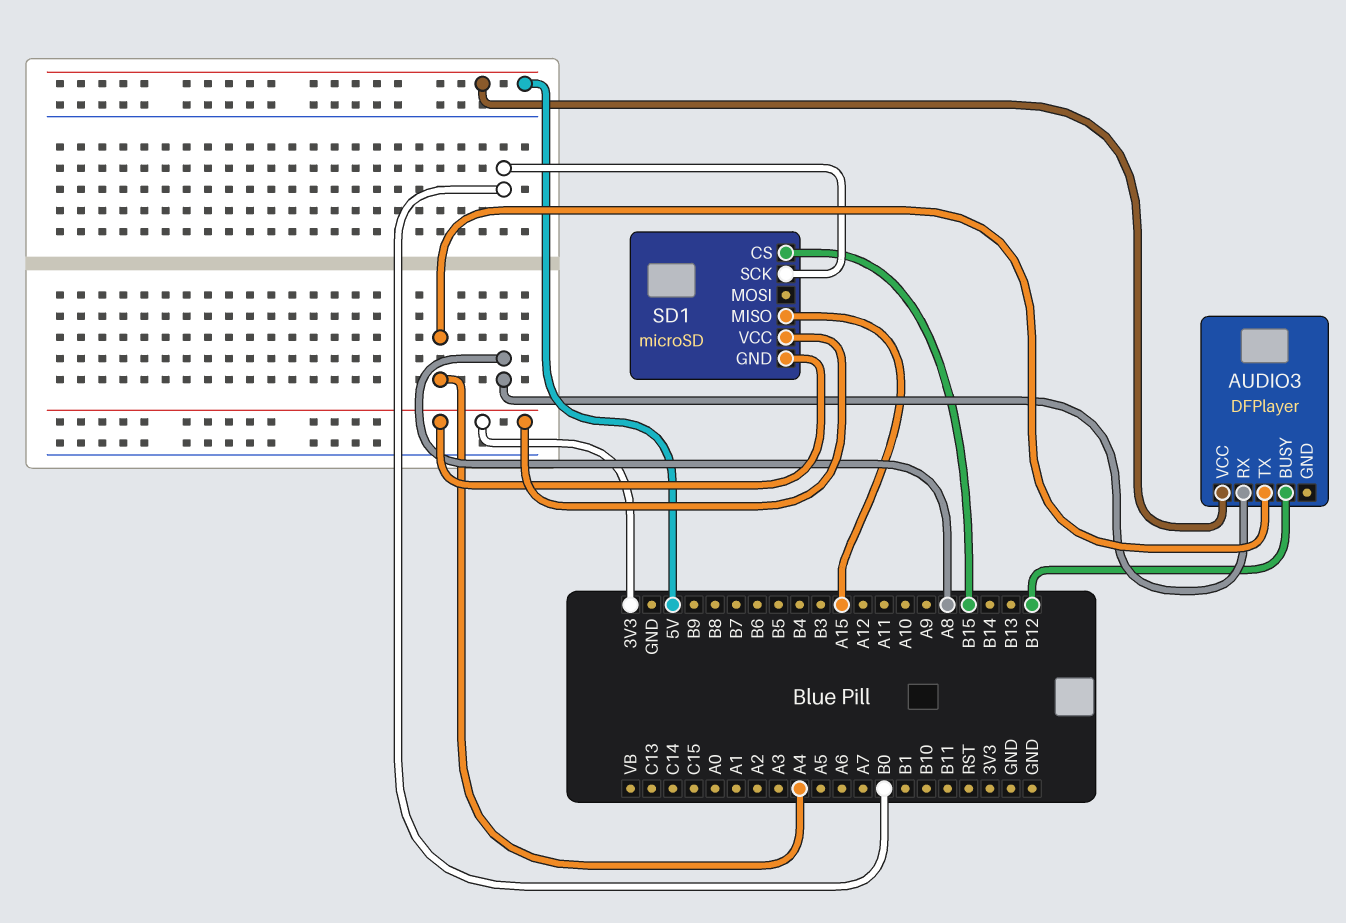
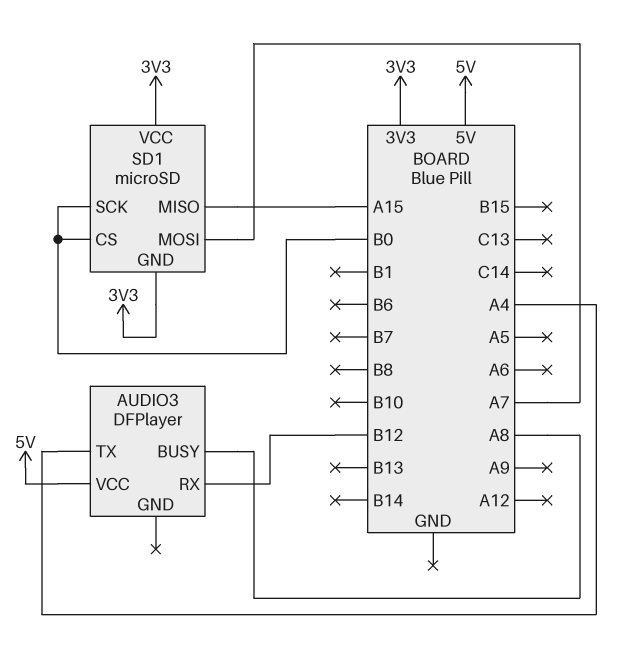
AUDIO3 pin BUSY: B12 -> A8
AUDIO3 pin RX: A8 -> B12
SD1 pin CS: B15 -> B0
SD1 pin MOSI: none -> A7

